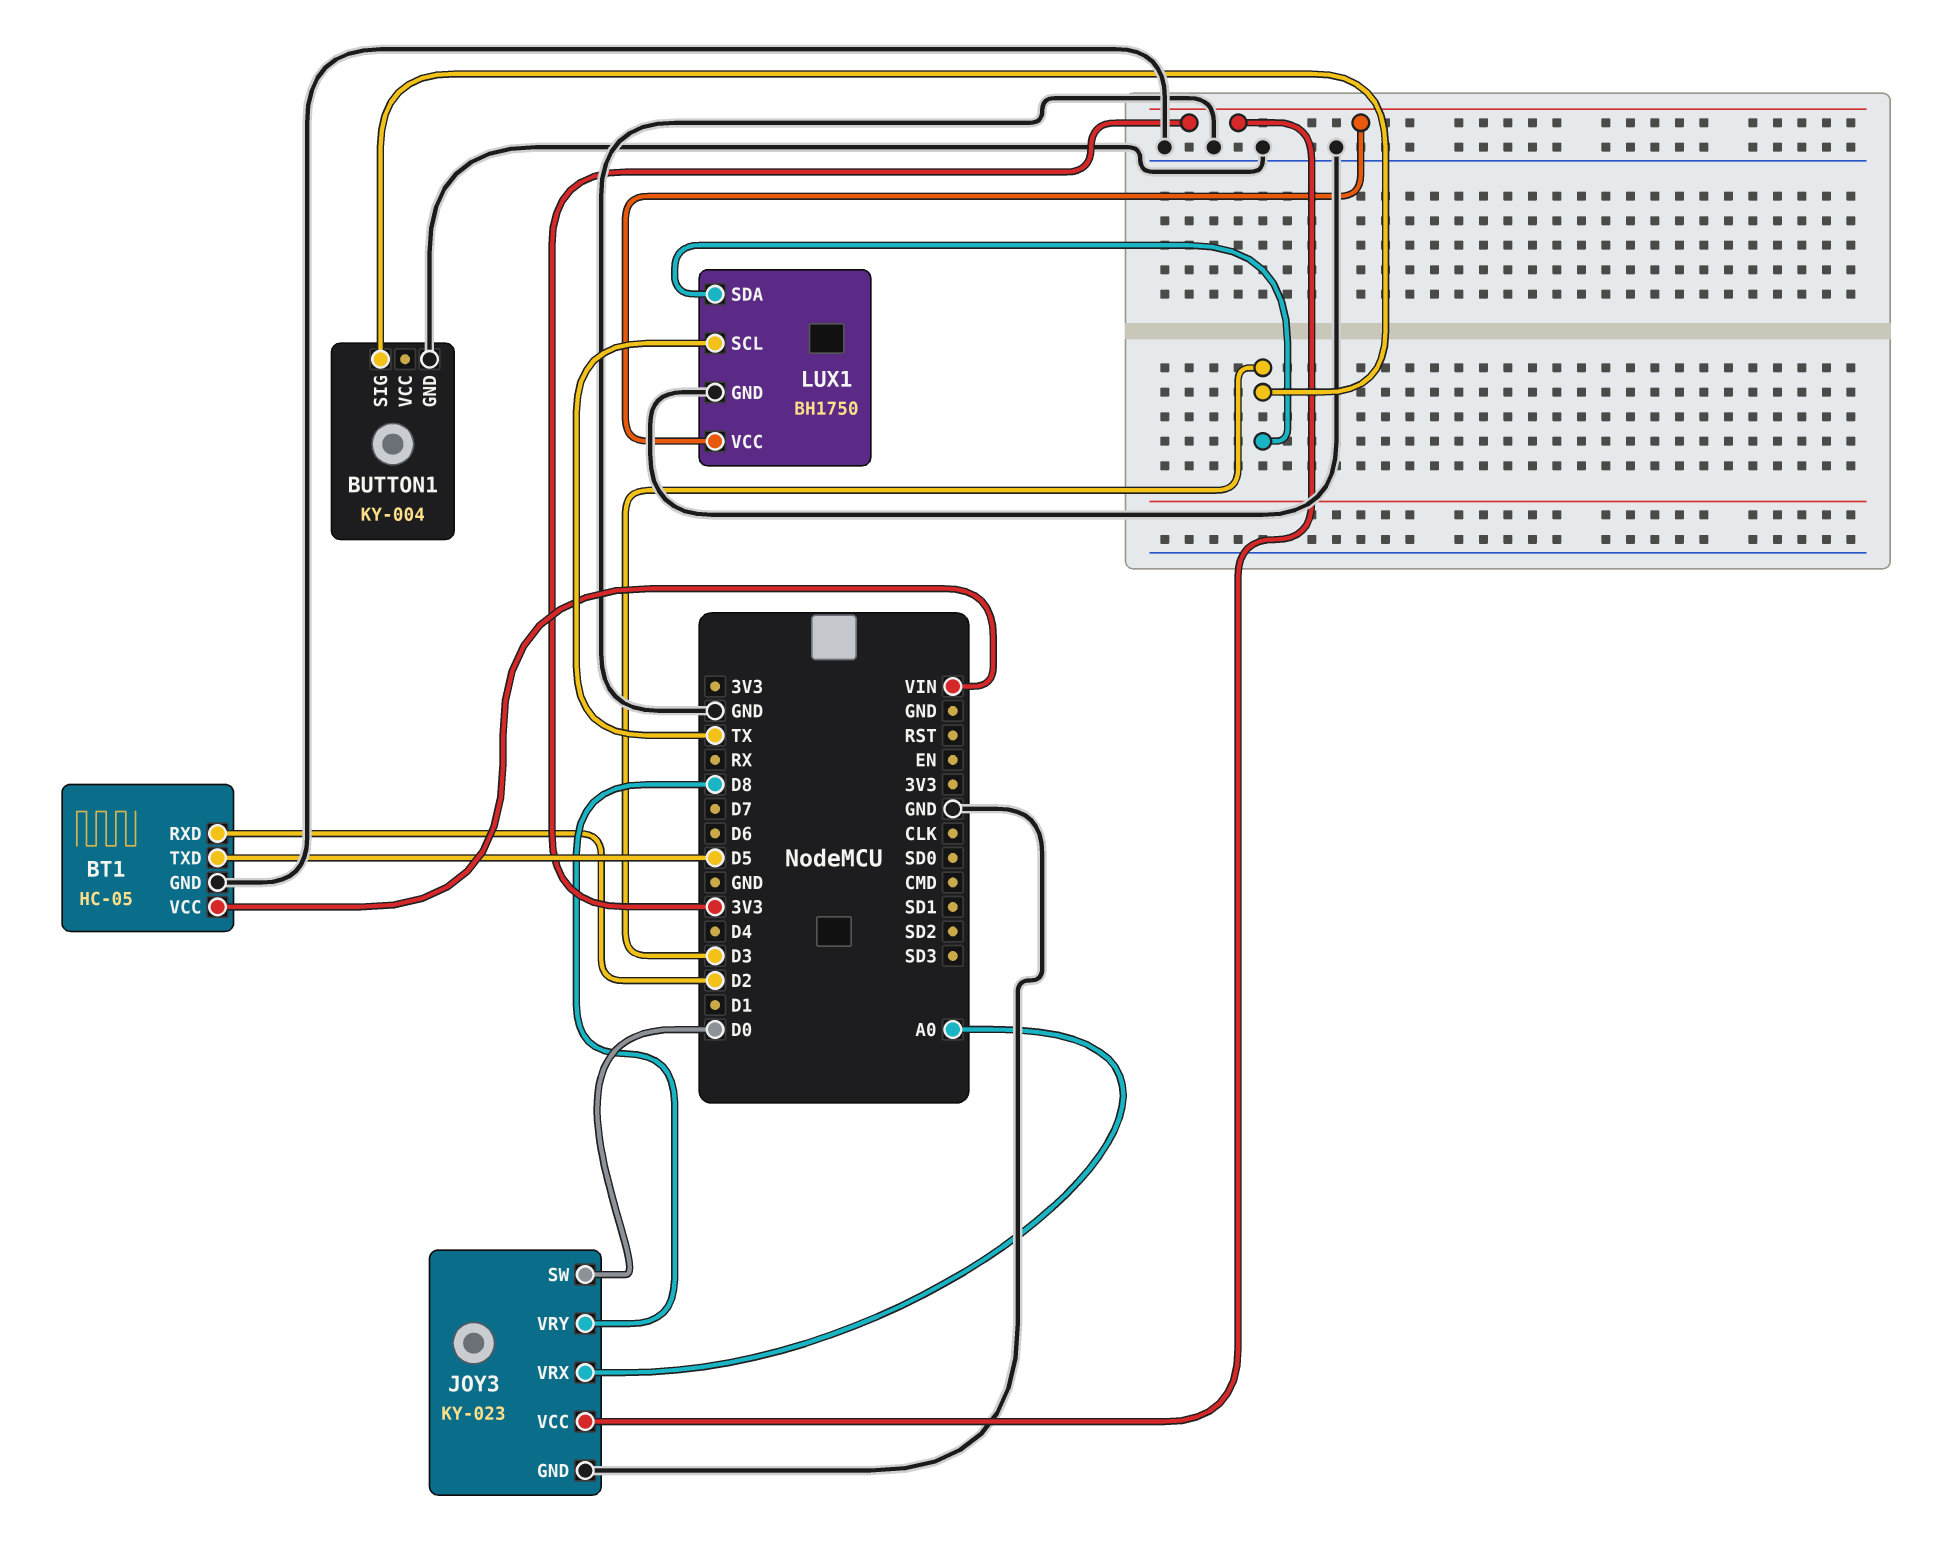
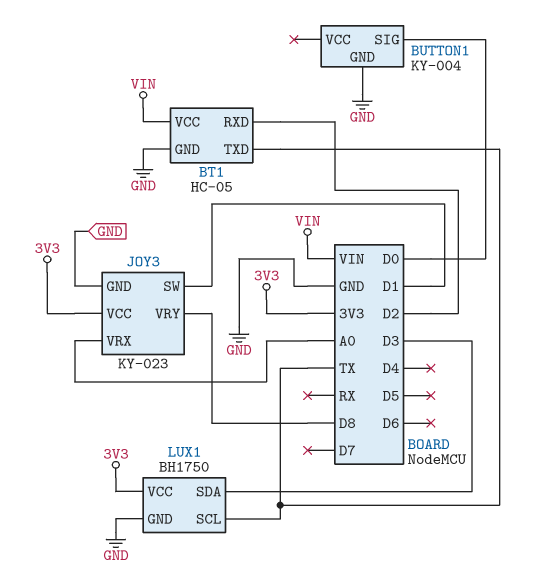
BT1 pin TXD: D5 -> TX
BUTTON1 pin SIG: D3 -> D0
JOY3 pin SW: D0 -> D1

